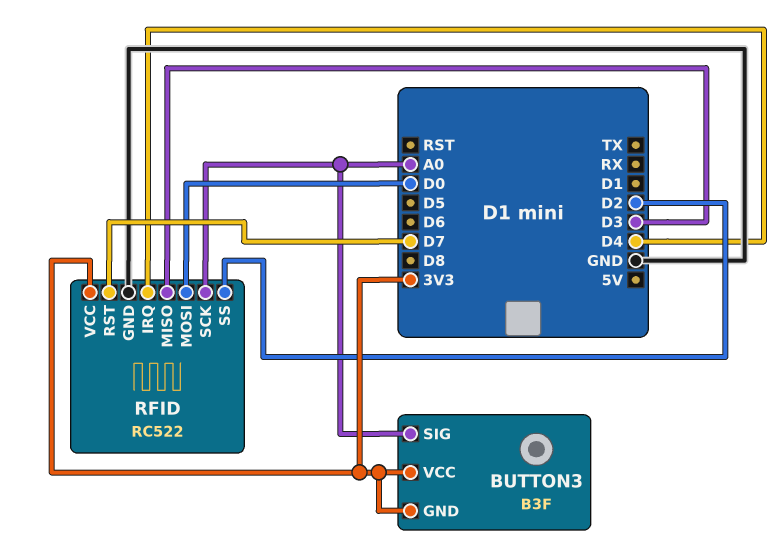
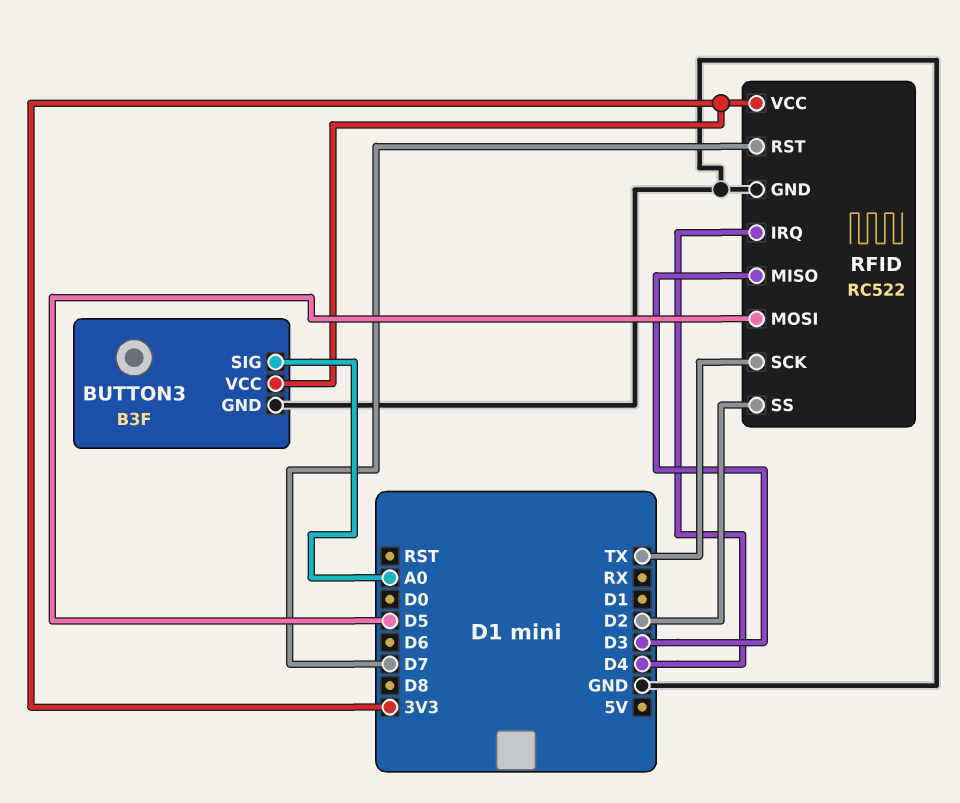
BUTTON3 pin GND: 3V3 -> GND
RFID pin MOSI: D0 -> D5
RFID pin SCK: A0 -> TX

